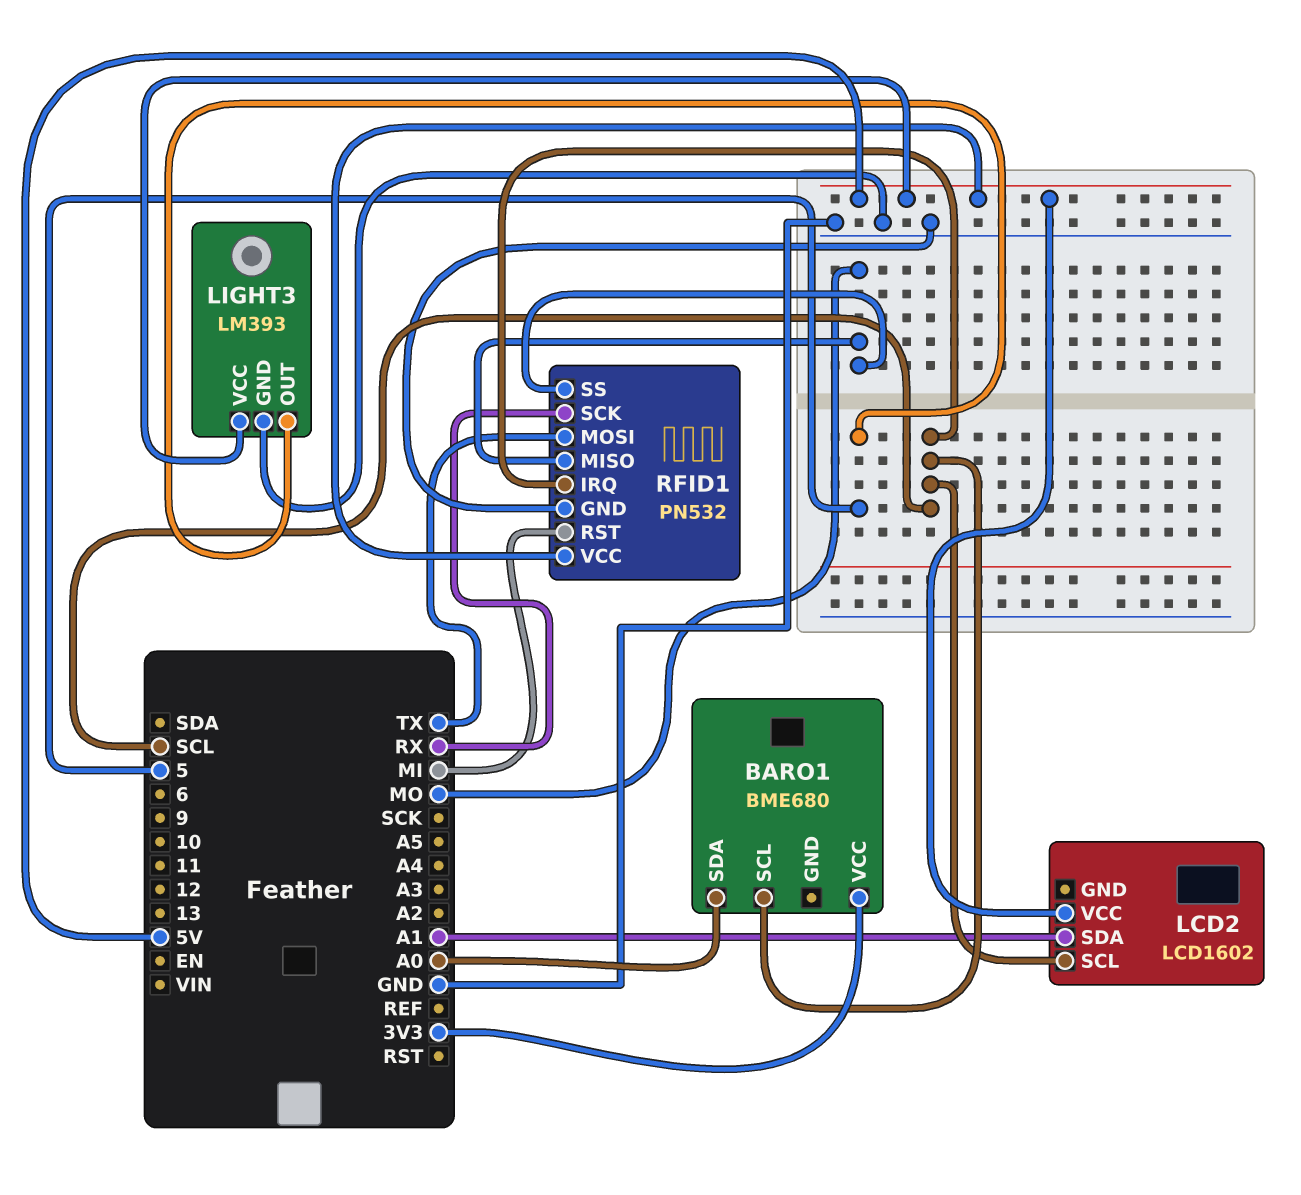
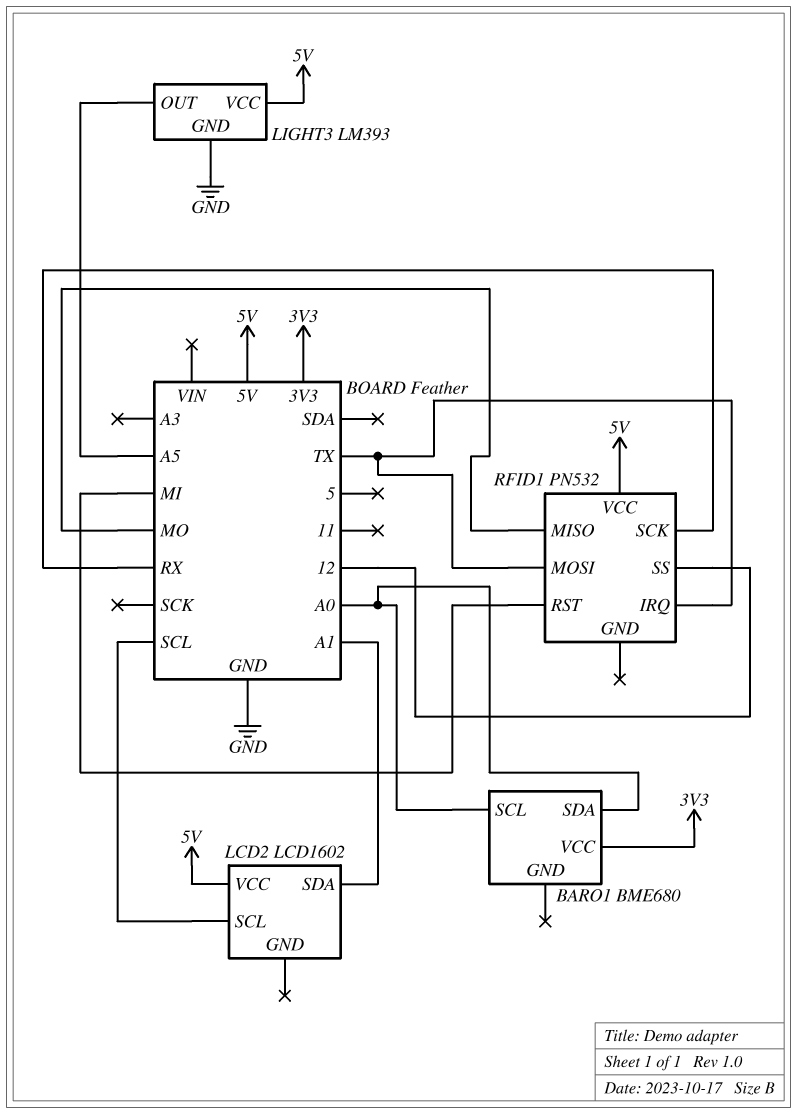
BARO1 pin SCL: SCL -> A0
LIGHT3 pin OUT: 5 -> A5
RFID1 pin GND: GND -> none
RFID1 pin IRQ: SCL -> TX
RFID1 pin SS: MO -> 12

